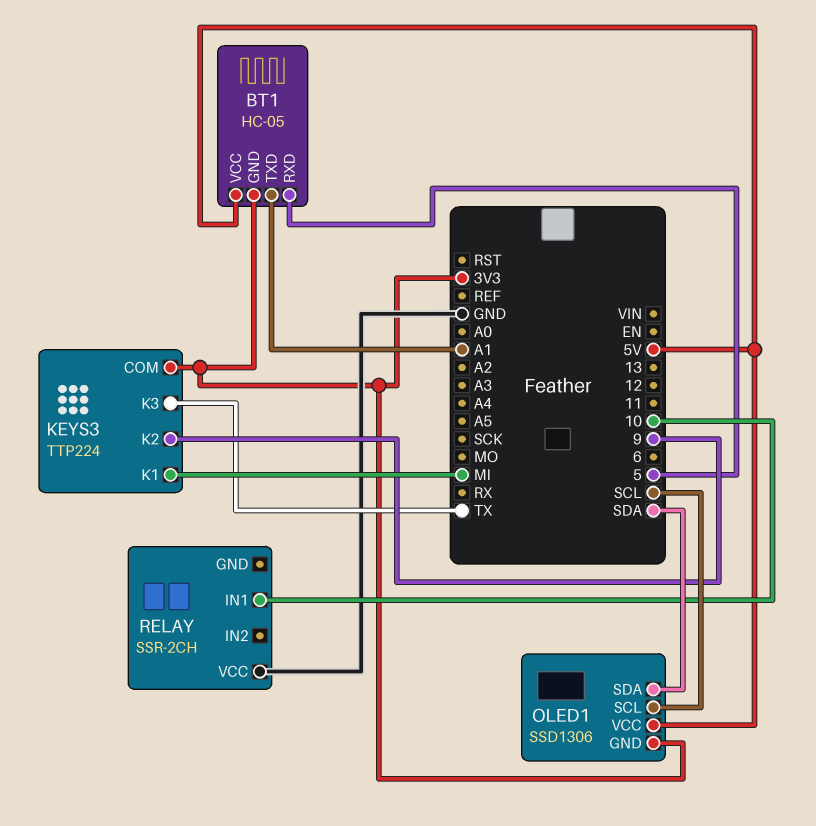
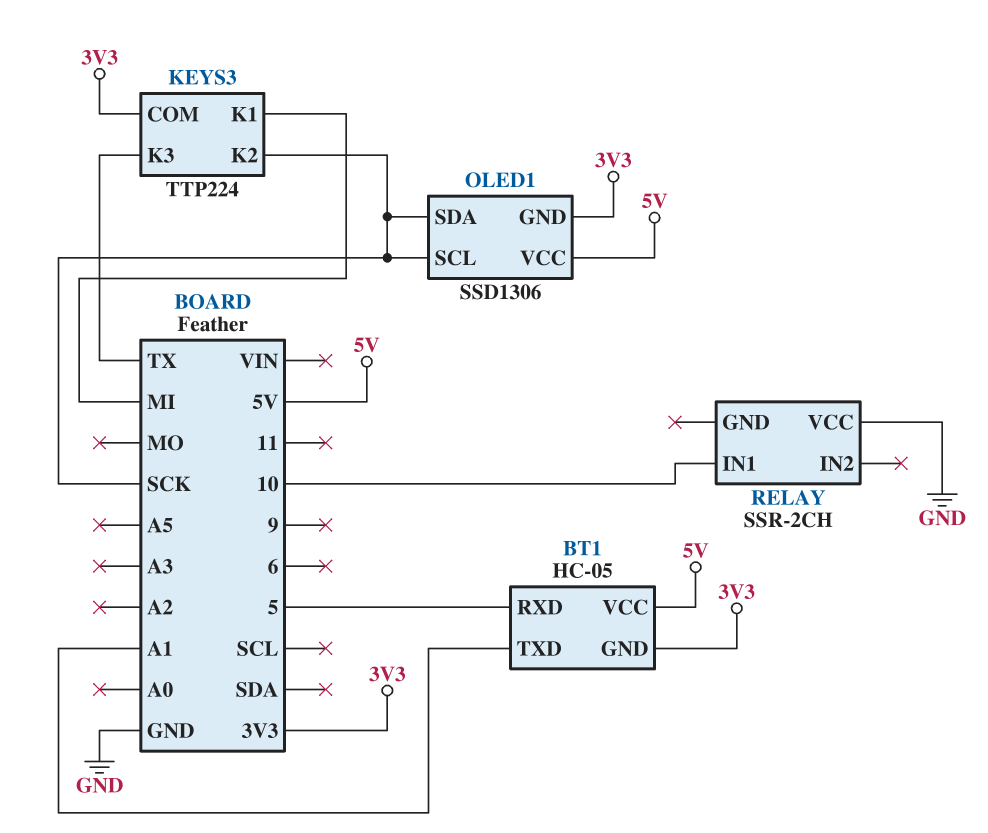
KEYS3 pin K2: 9 -> SCK
OLED1 pin SCL: SCL -> SCK
OLED1 pin SDA: SDA -> SCK

